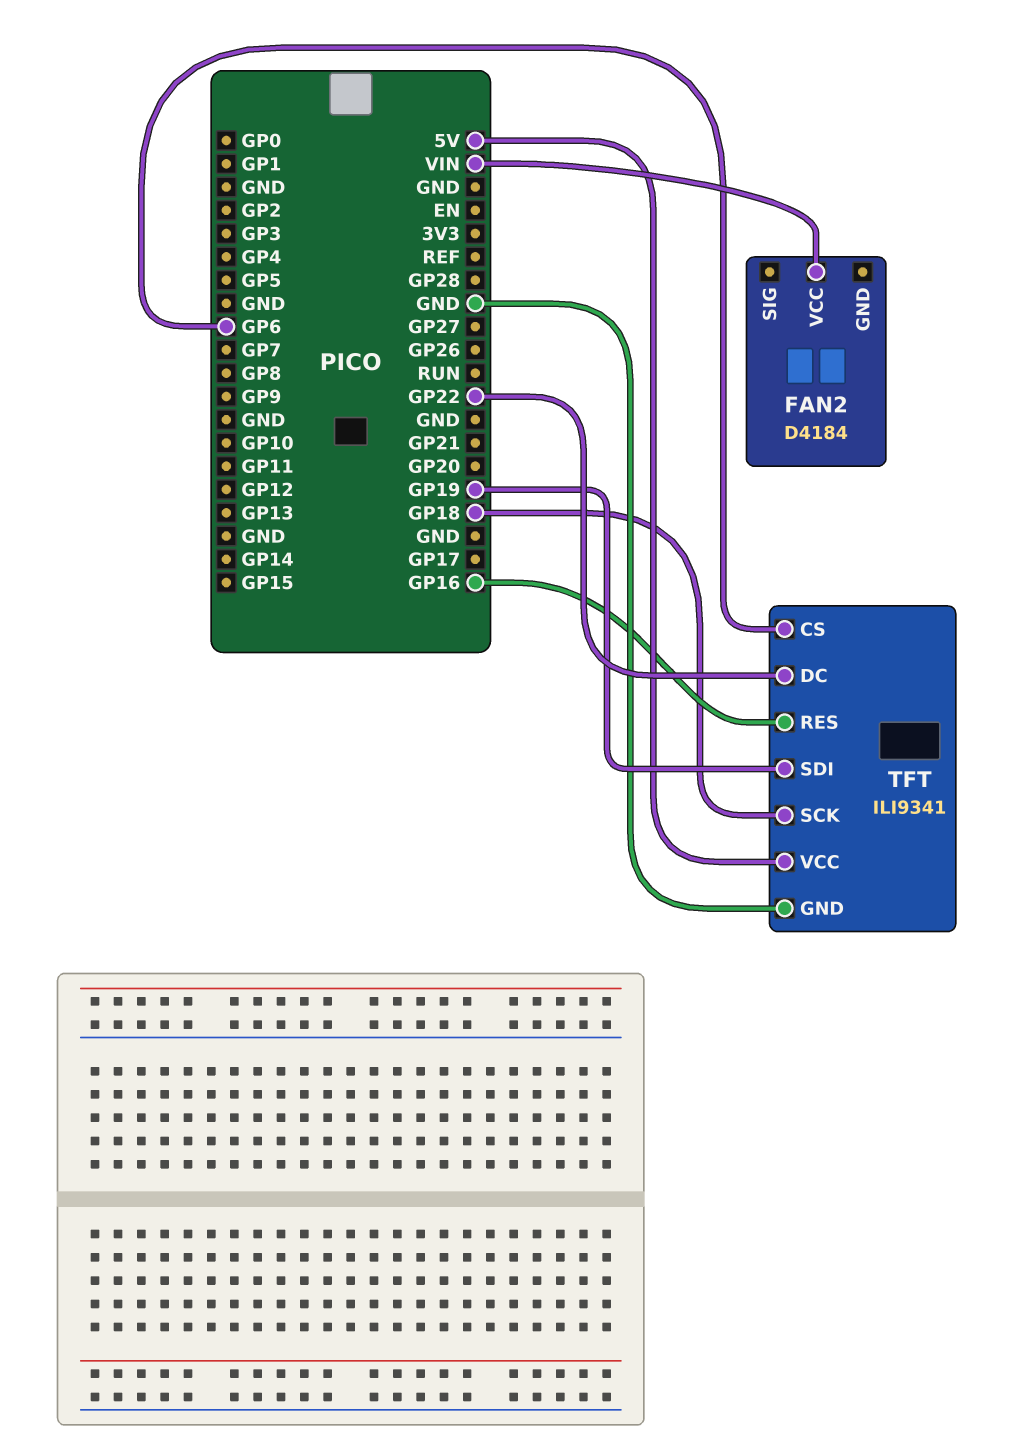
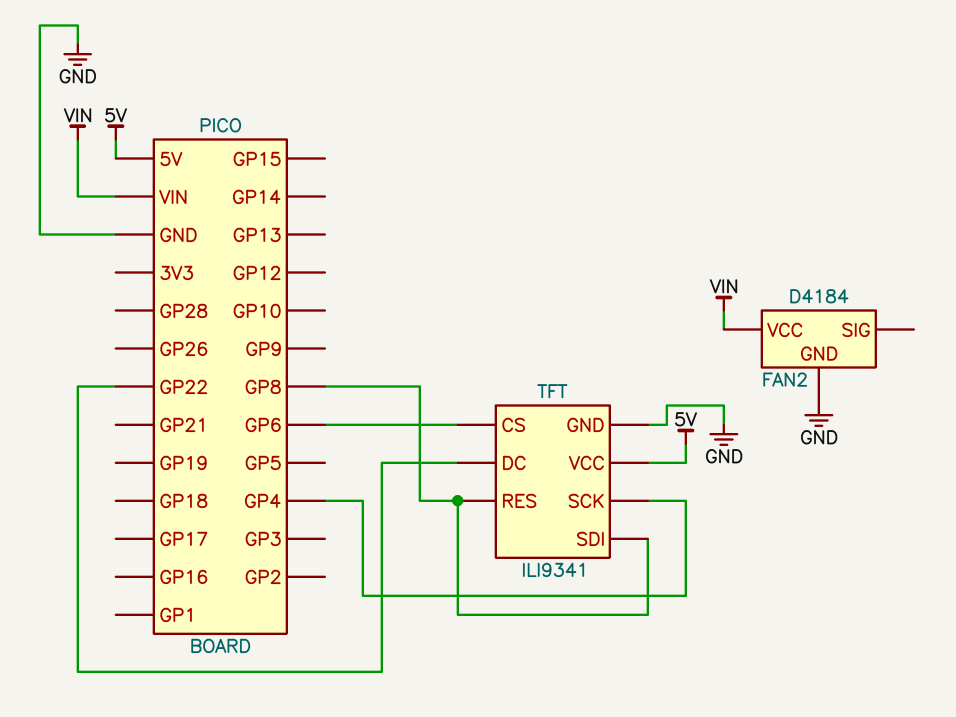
FAN2 pin GND: none -> GND
TFT pin RES: GP16 -> GP8
TFT pin SCK: GP18 -> GP4
TFT pin SDI: GP19 -> GP8

